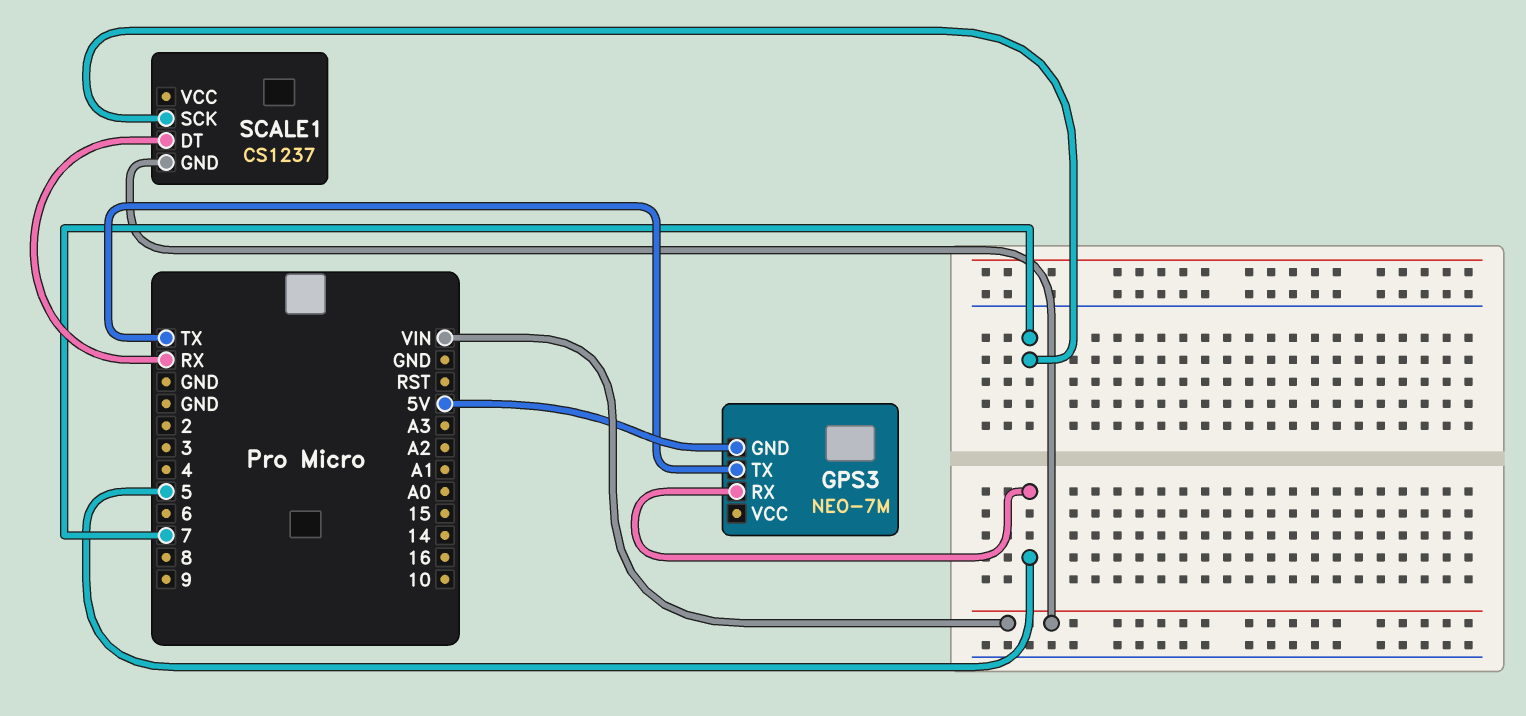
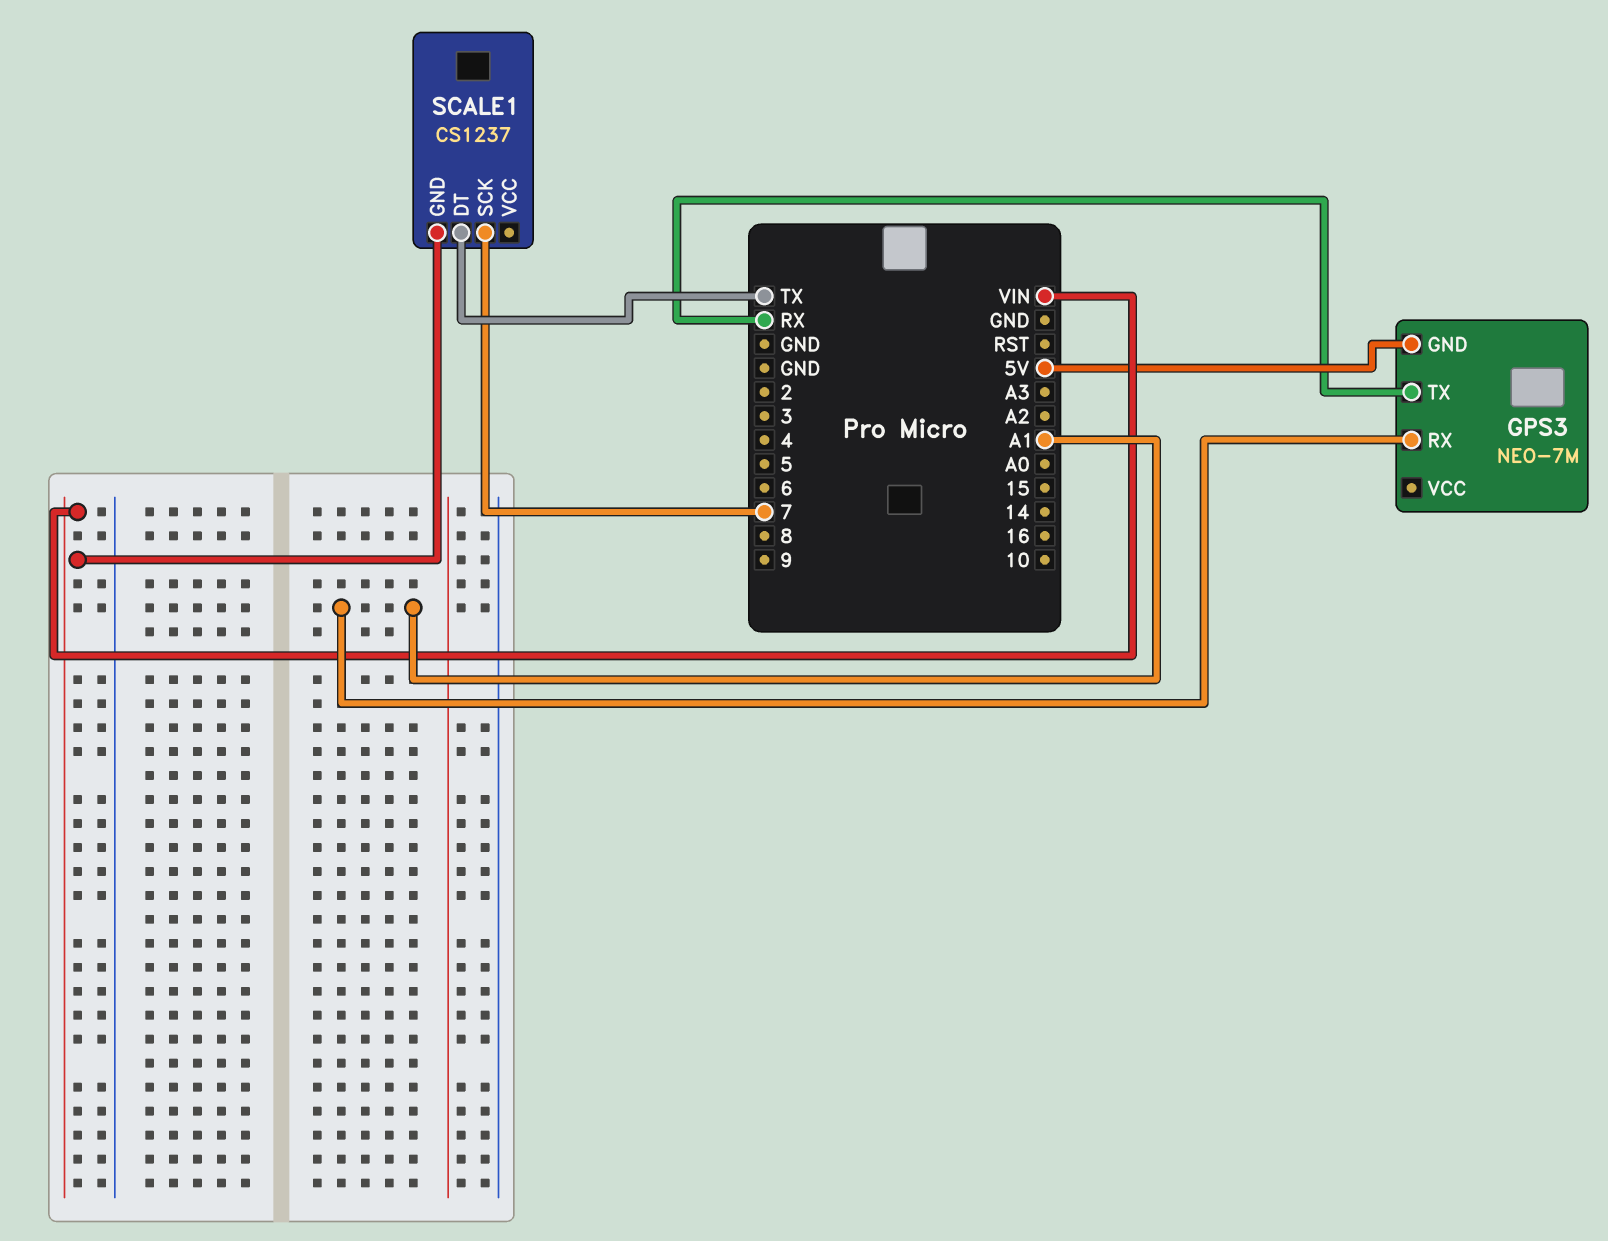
GPS3 pin RX: 5 -> A1
GPS3 pin TX: TX -> RX
SCALE1 pin DT: RX -> TX

